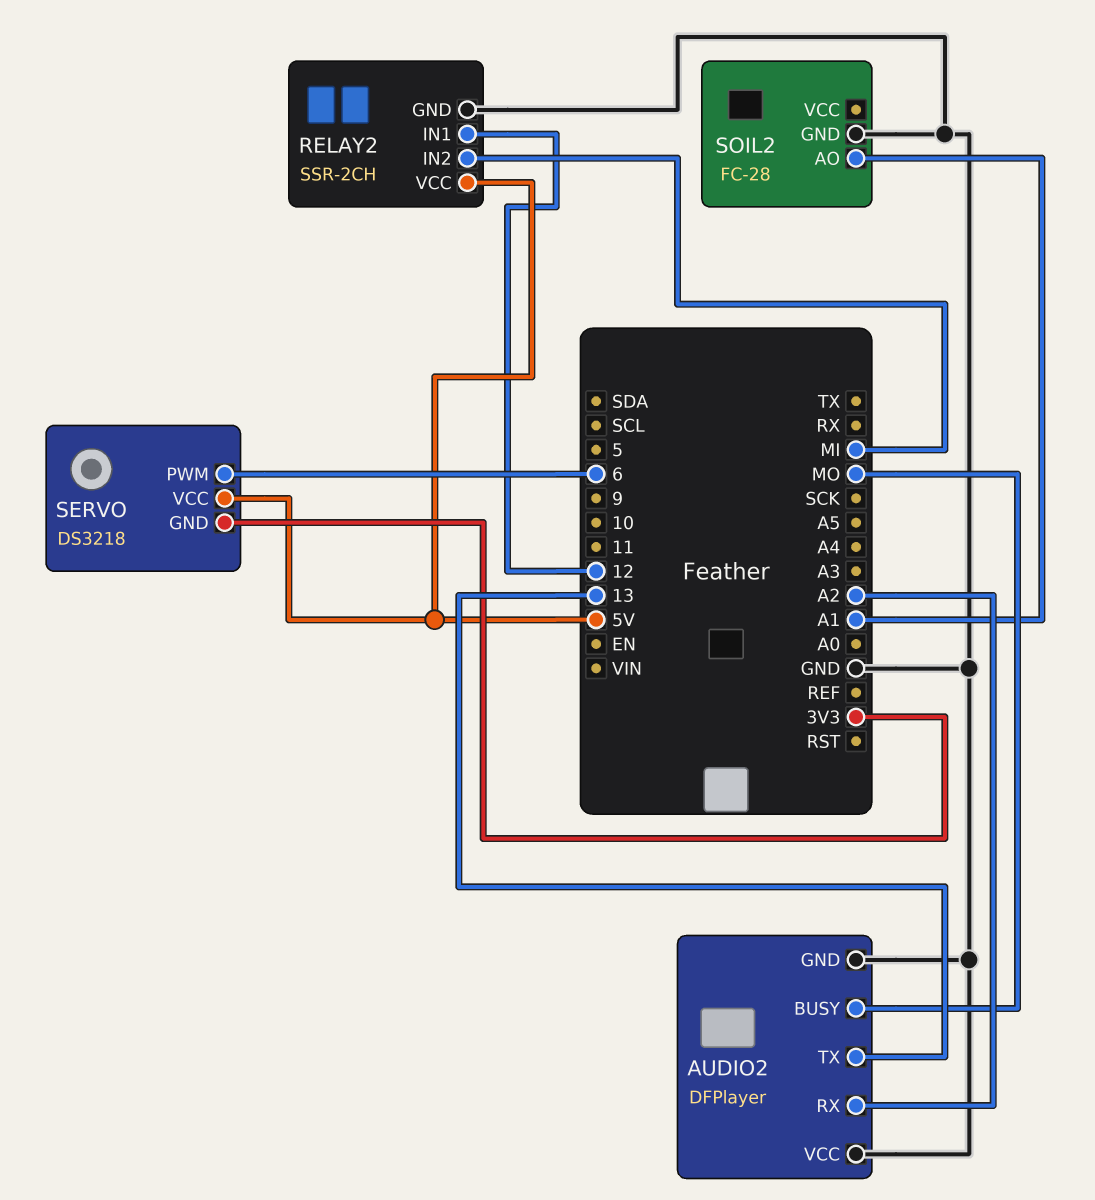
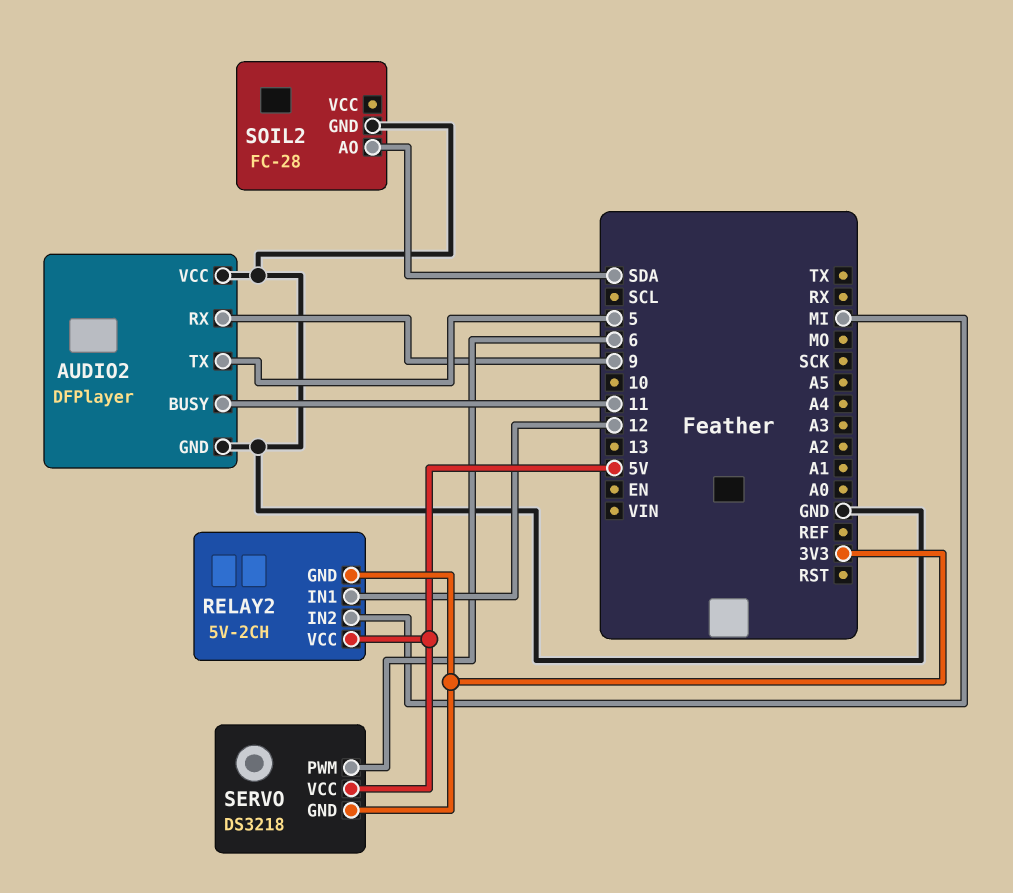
AUDIO2 pin BUSY: MO -> 11
AUDIO2 pin RX: A2 -> 9
AUDIO2 pin TX: 13 -> 5
RELAY2: SSR-2CH -> 5V-2CH
RELAY2 pin GND: GND -> 3V3
SOIL2 pin AO: A1 -> SDA

